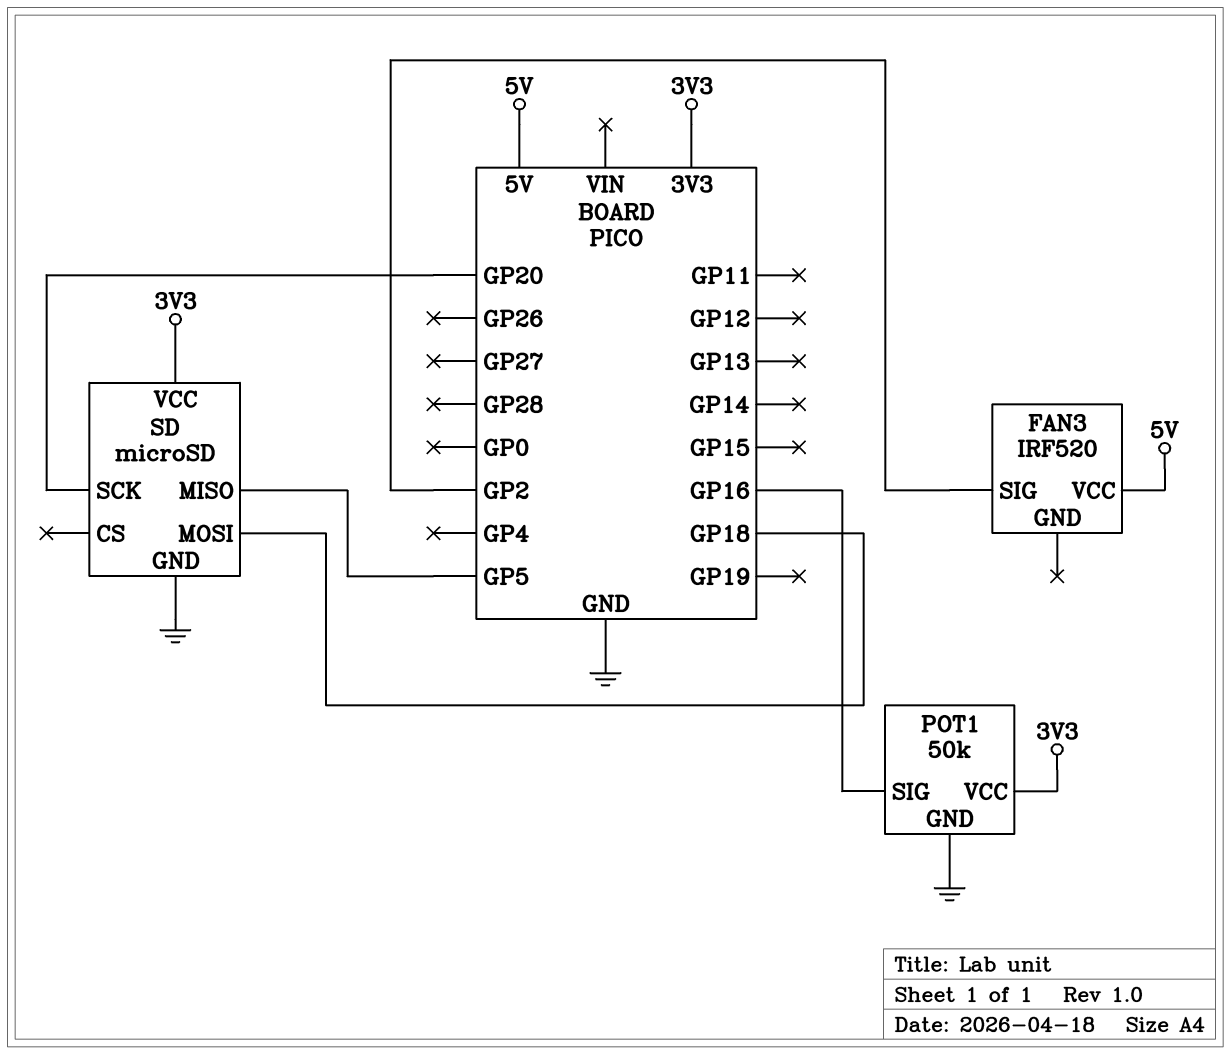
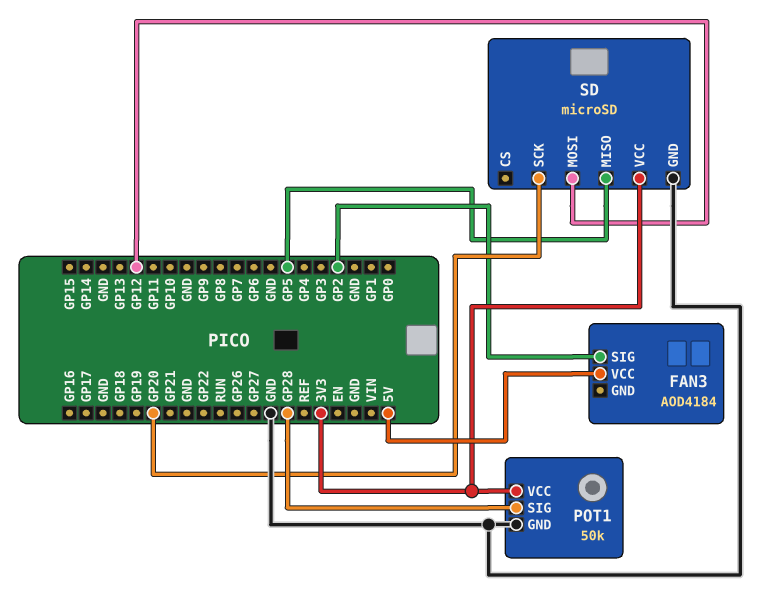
FAN3: IRF520 -> AOD4184
POT1 pin SIG: GP16 -> GP28
SD pin MOSI: GP18 -> GP12

